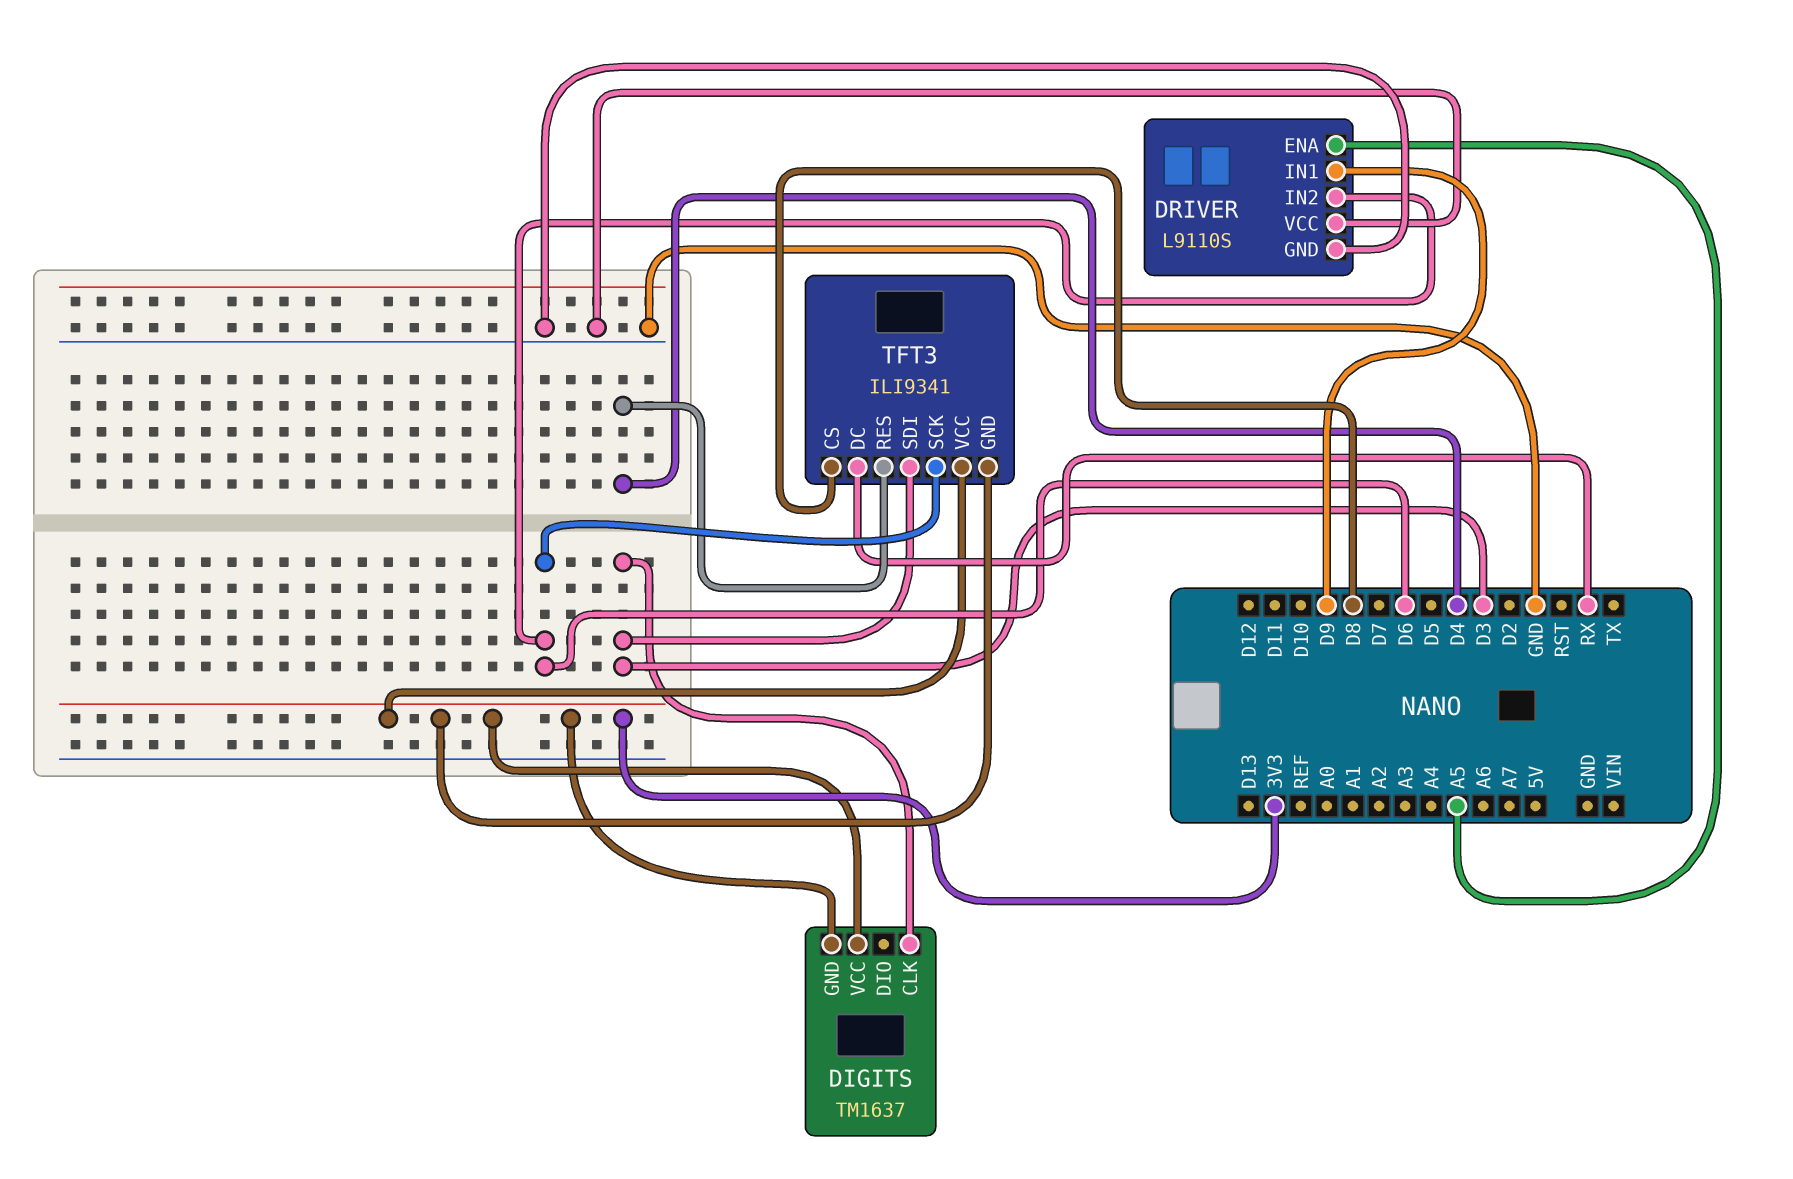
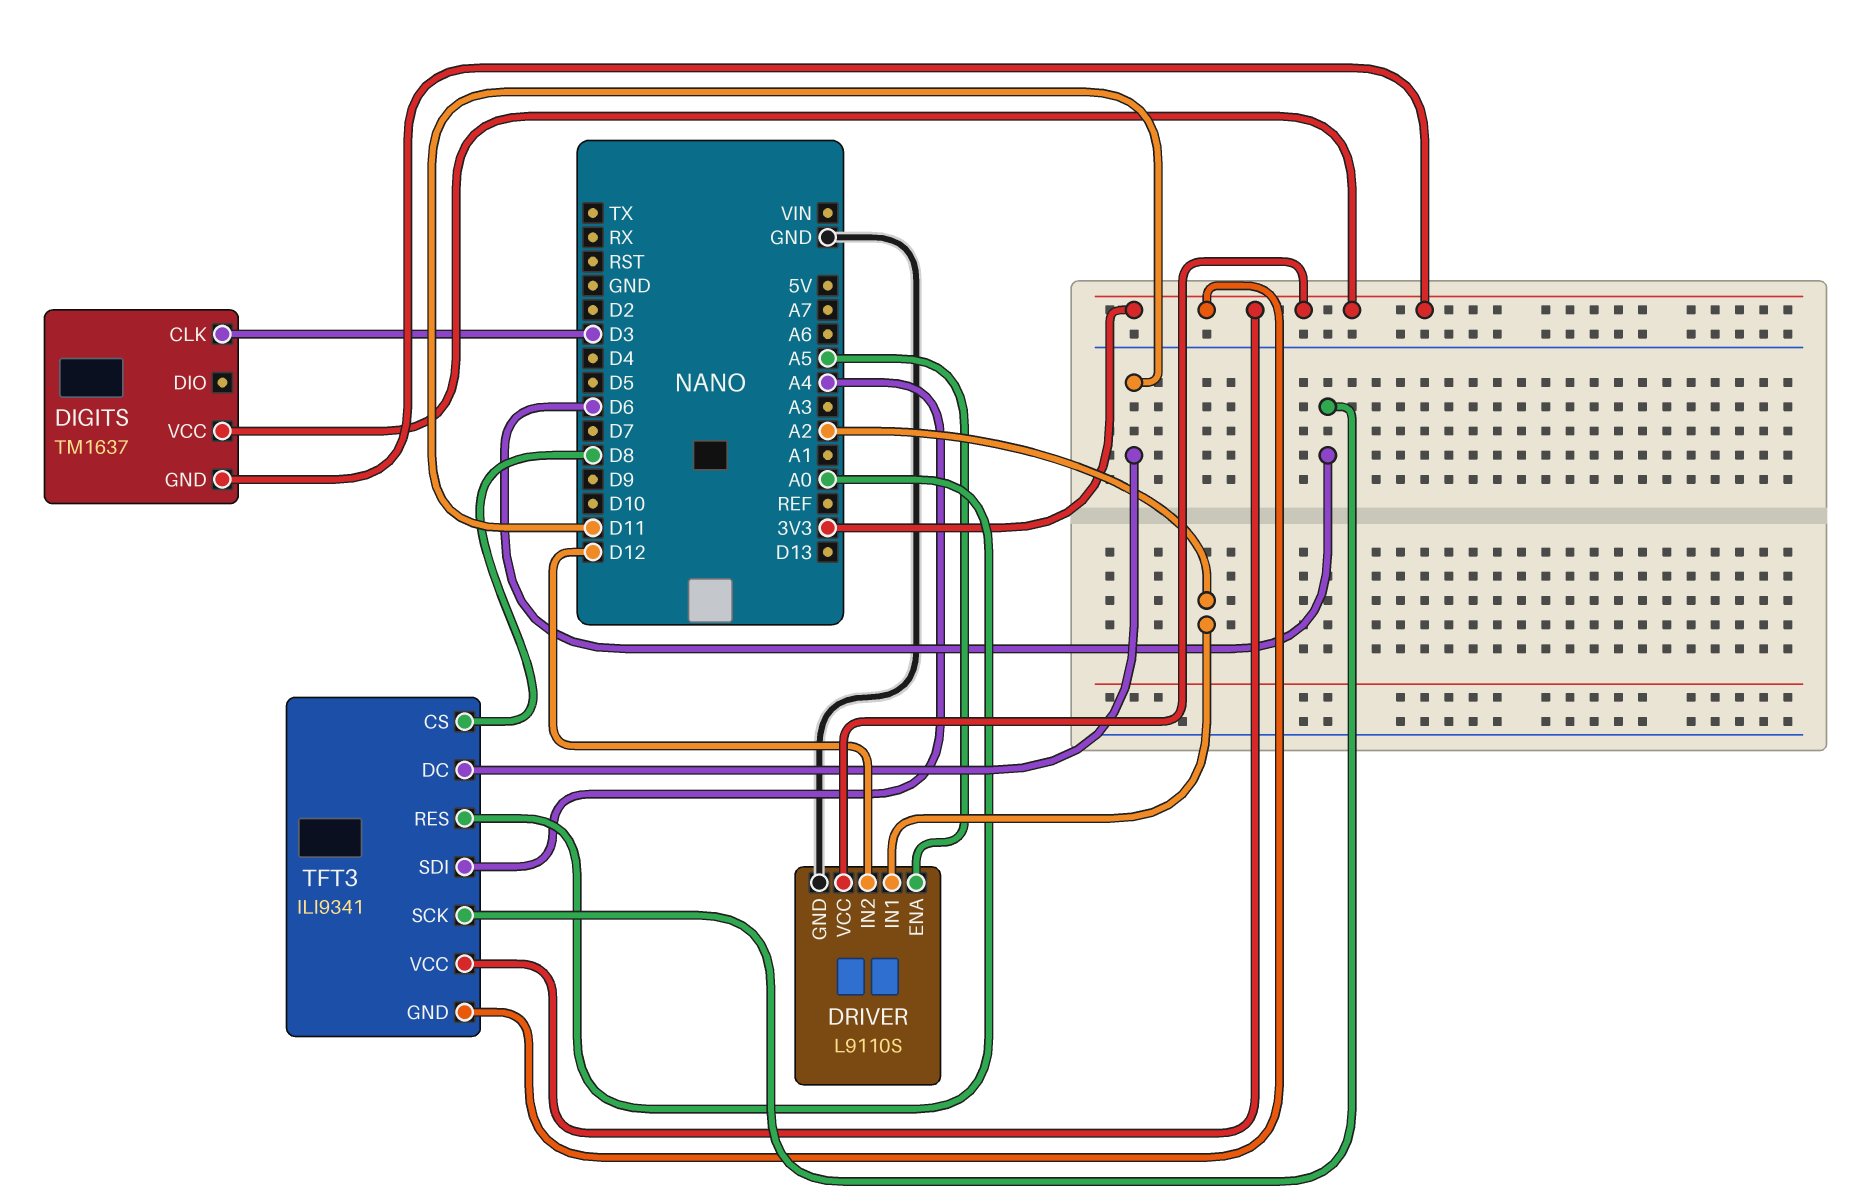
DRIVER pin IN1: D9 -> A2
DRIVER pin IN2: D6 -> D12
DRIVER pin VCC: GND -> 3V3
TFT3 pin DC: RX -> D11
TFT3 pin RES: D4 -> A0
TFT3 pin SDI: D3 -> A4

